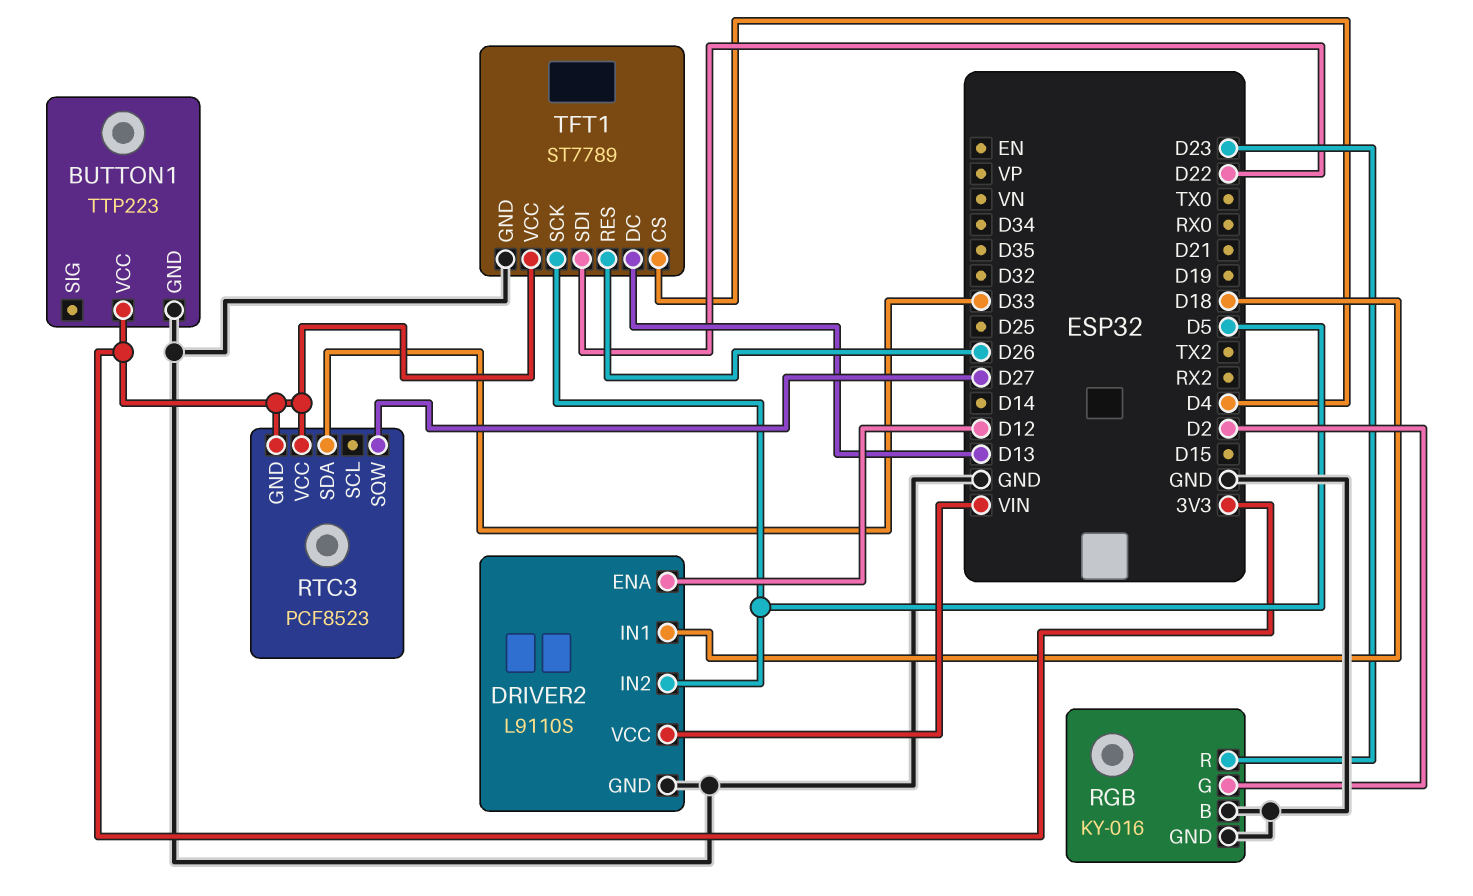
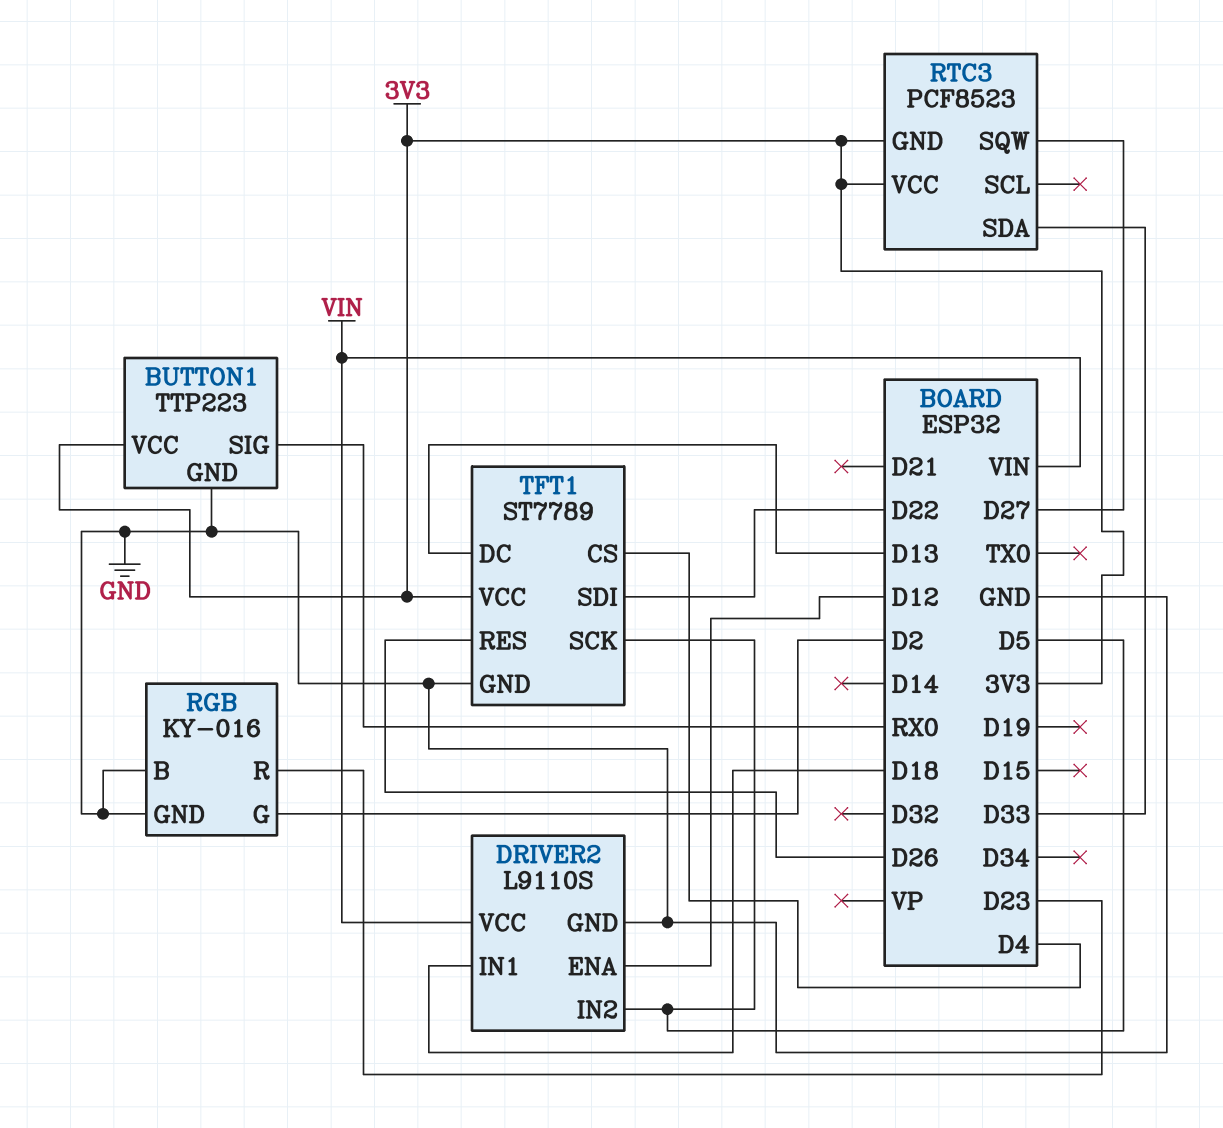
BUTTON1 pin SIG: none -> RX0

